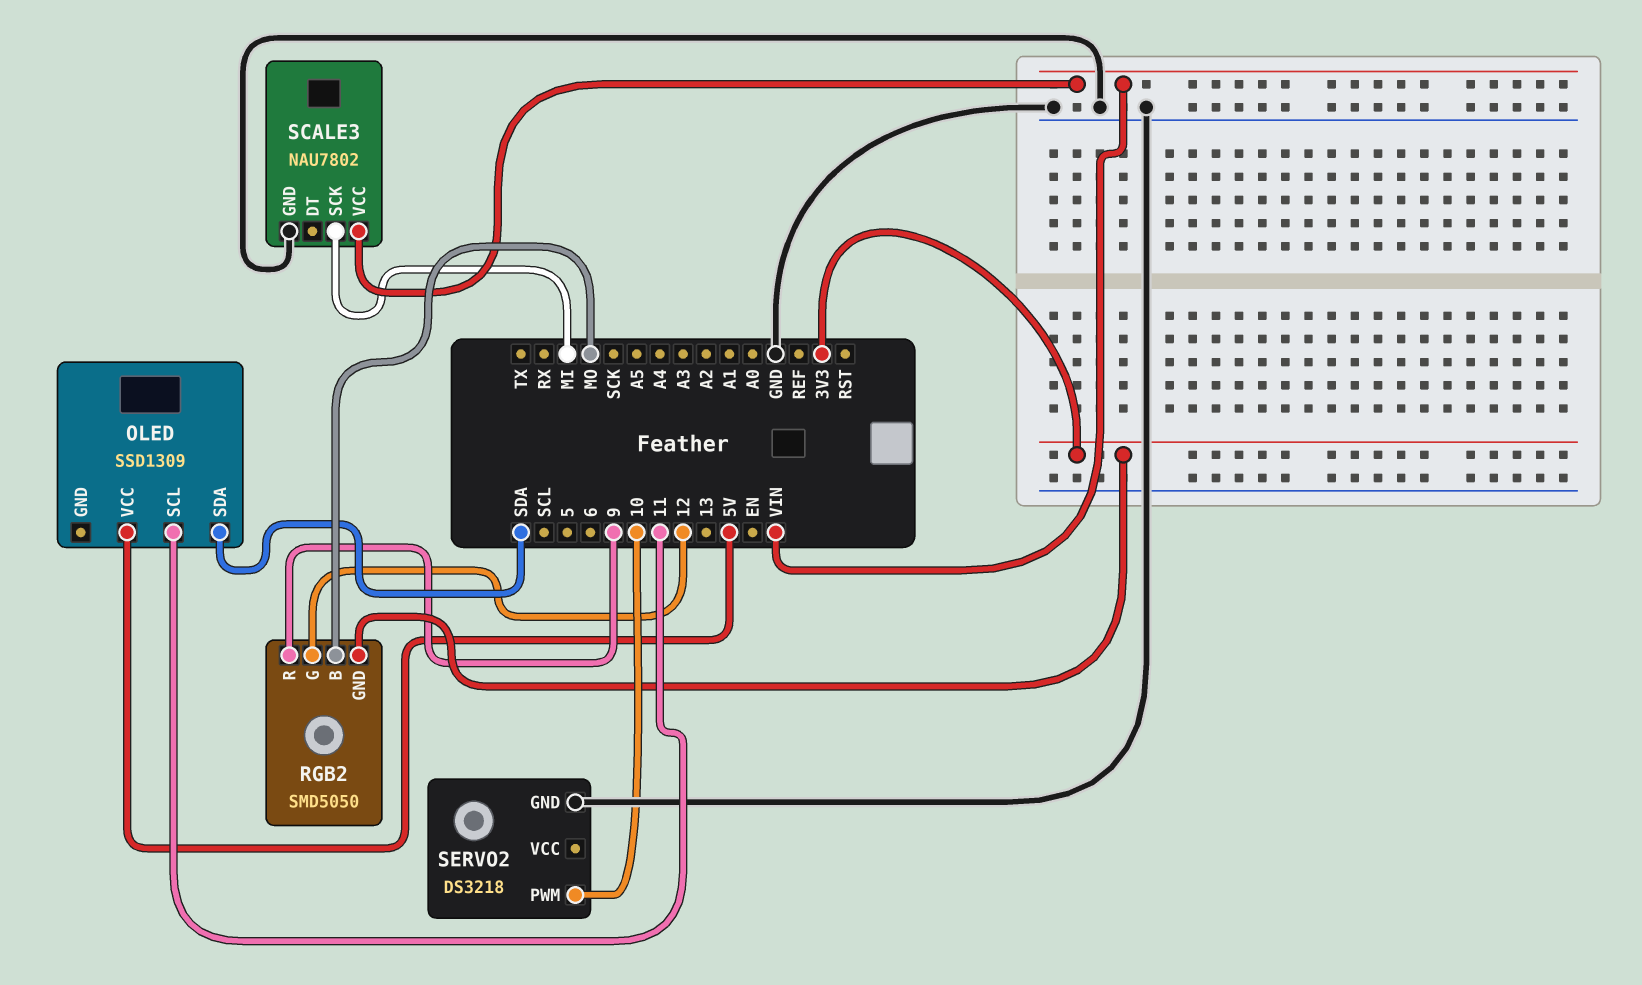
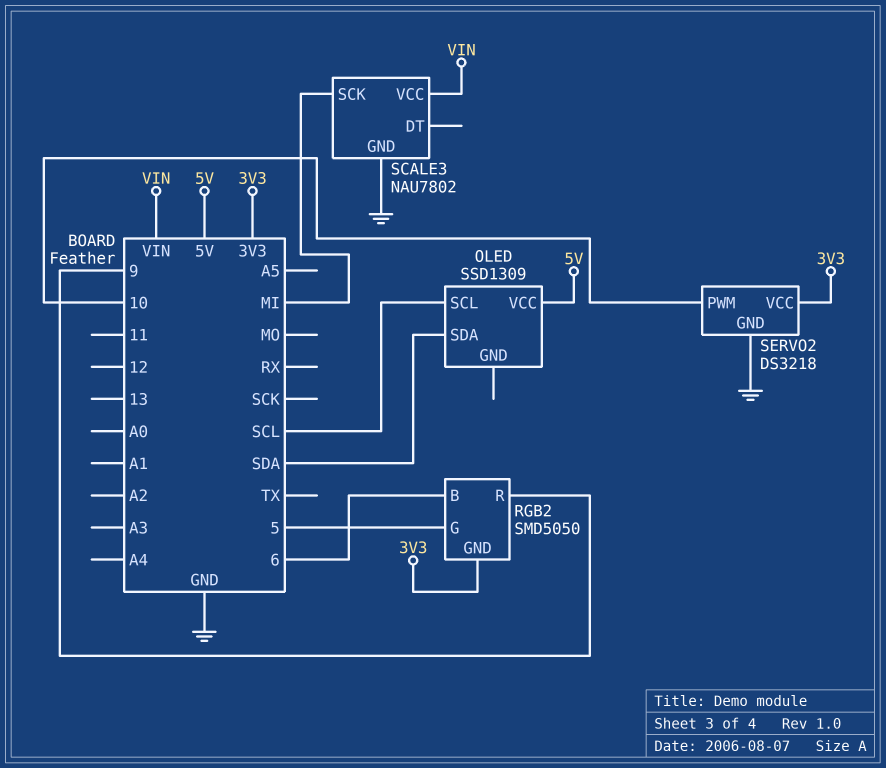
OLED pin SCL: 11 -> SCL
RGB2 pin B: MO -> 6
RGB2 pin G: 12 -> 5
SERVO2 pin VCC: none -> 3V3

